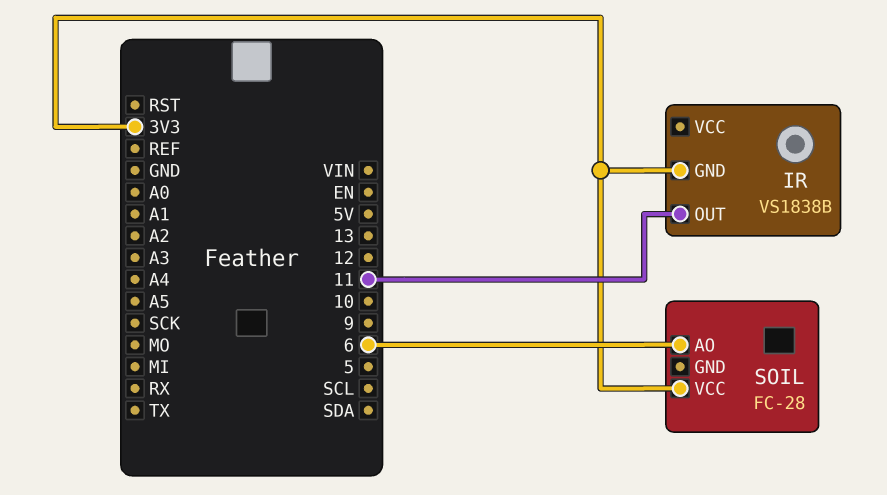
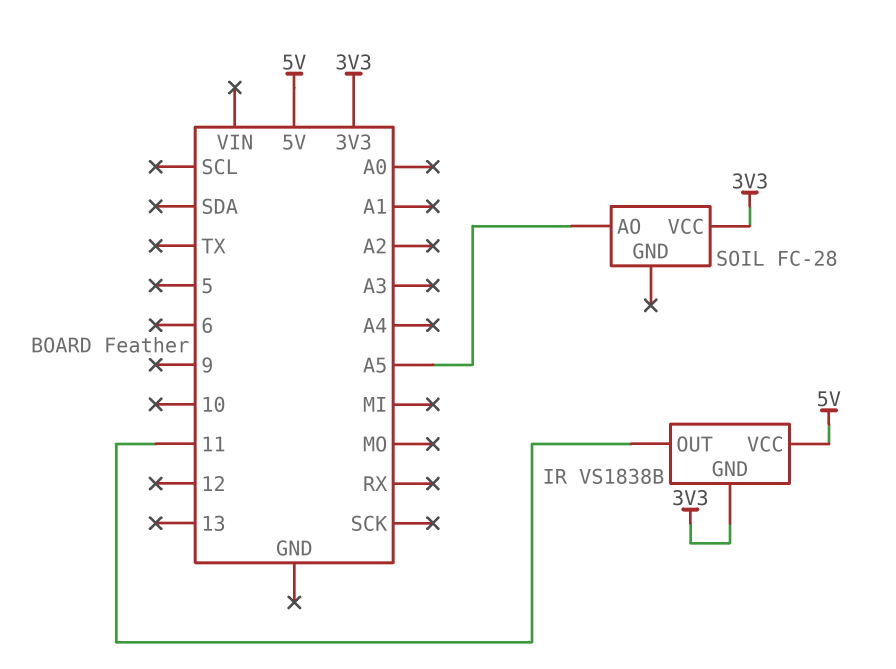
IR pin VCC: none -> 5V
SOIL pin AO: 6 -> A5

